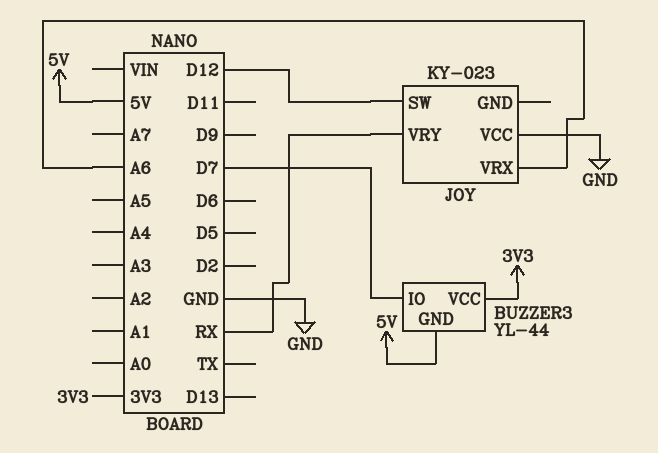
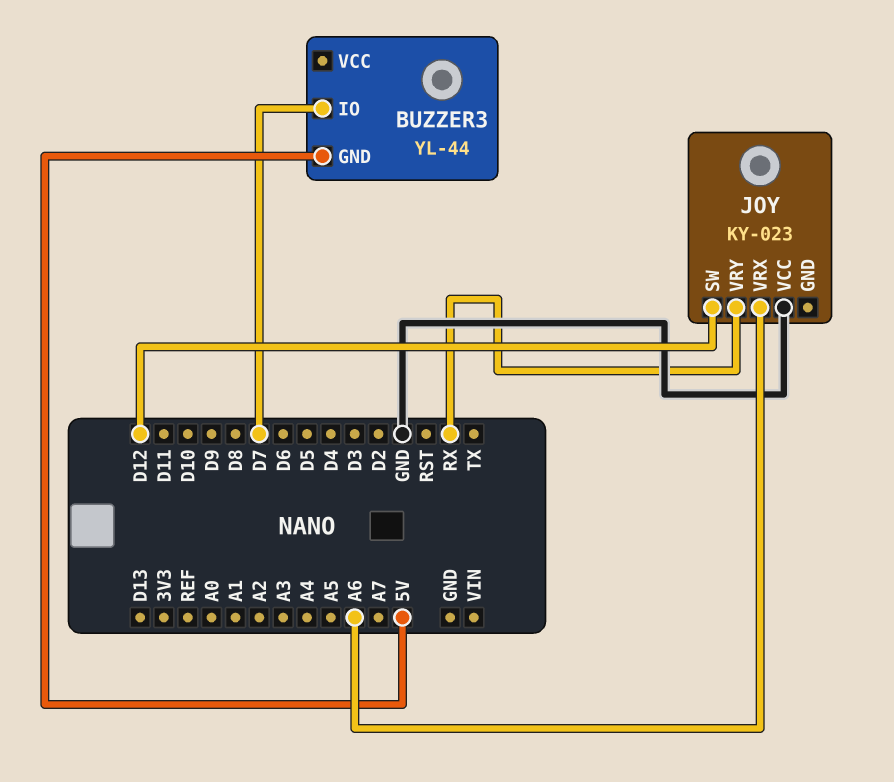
BUZZER3 pin VCC: 3V3 -> none

